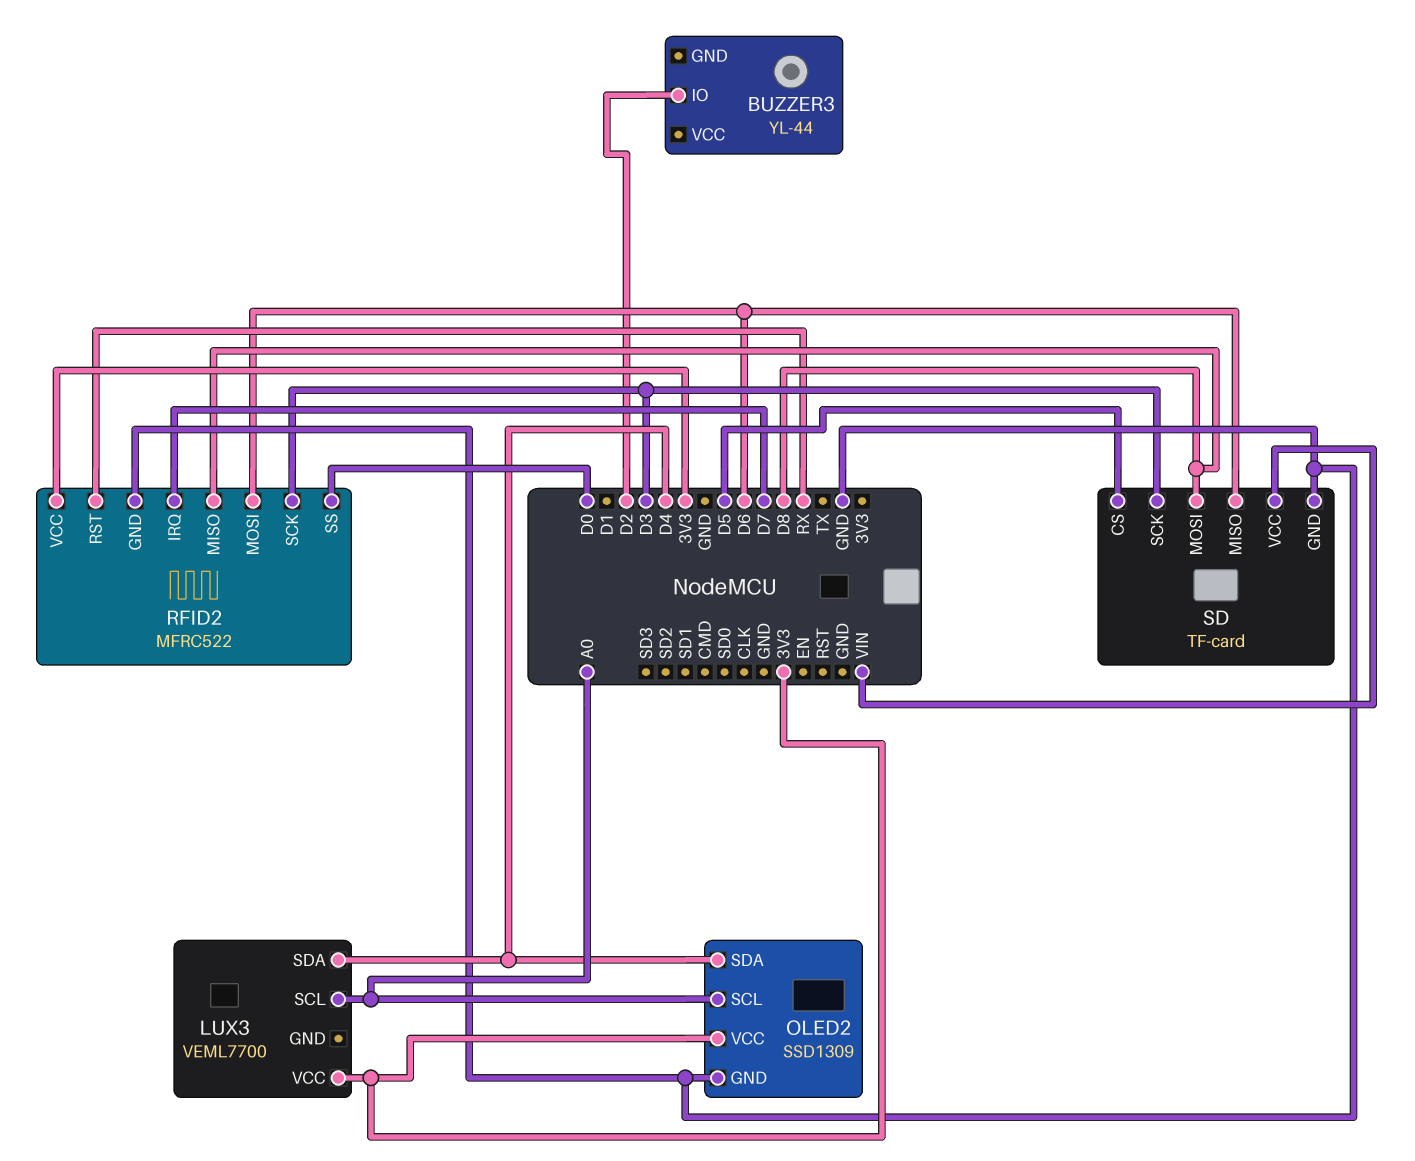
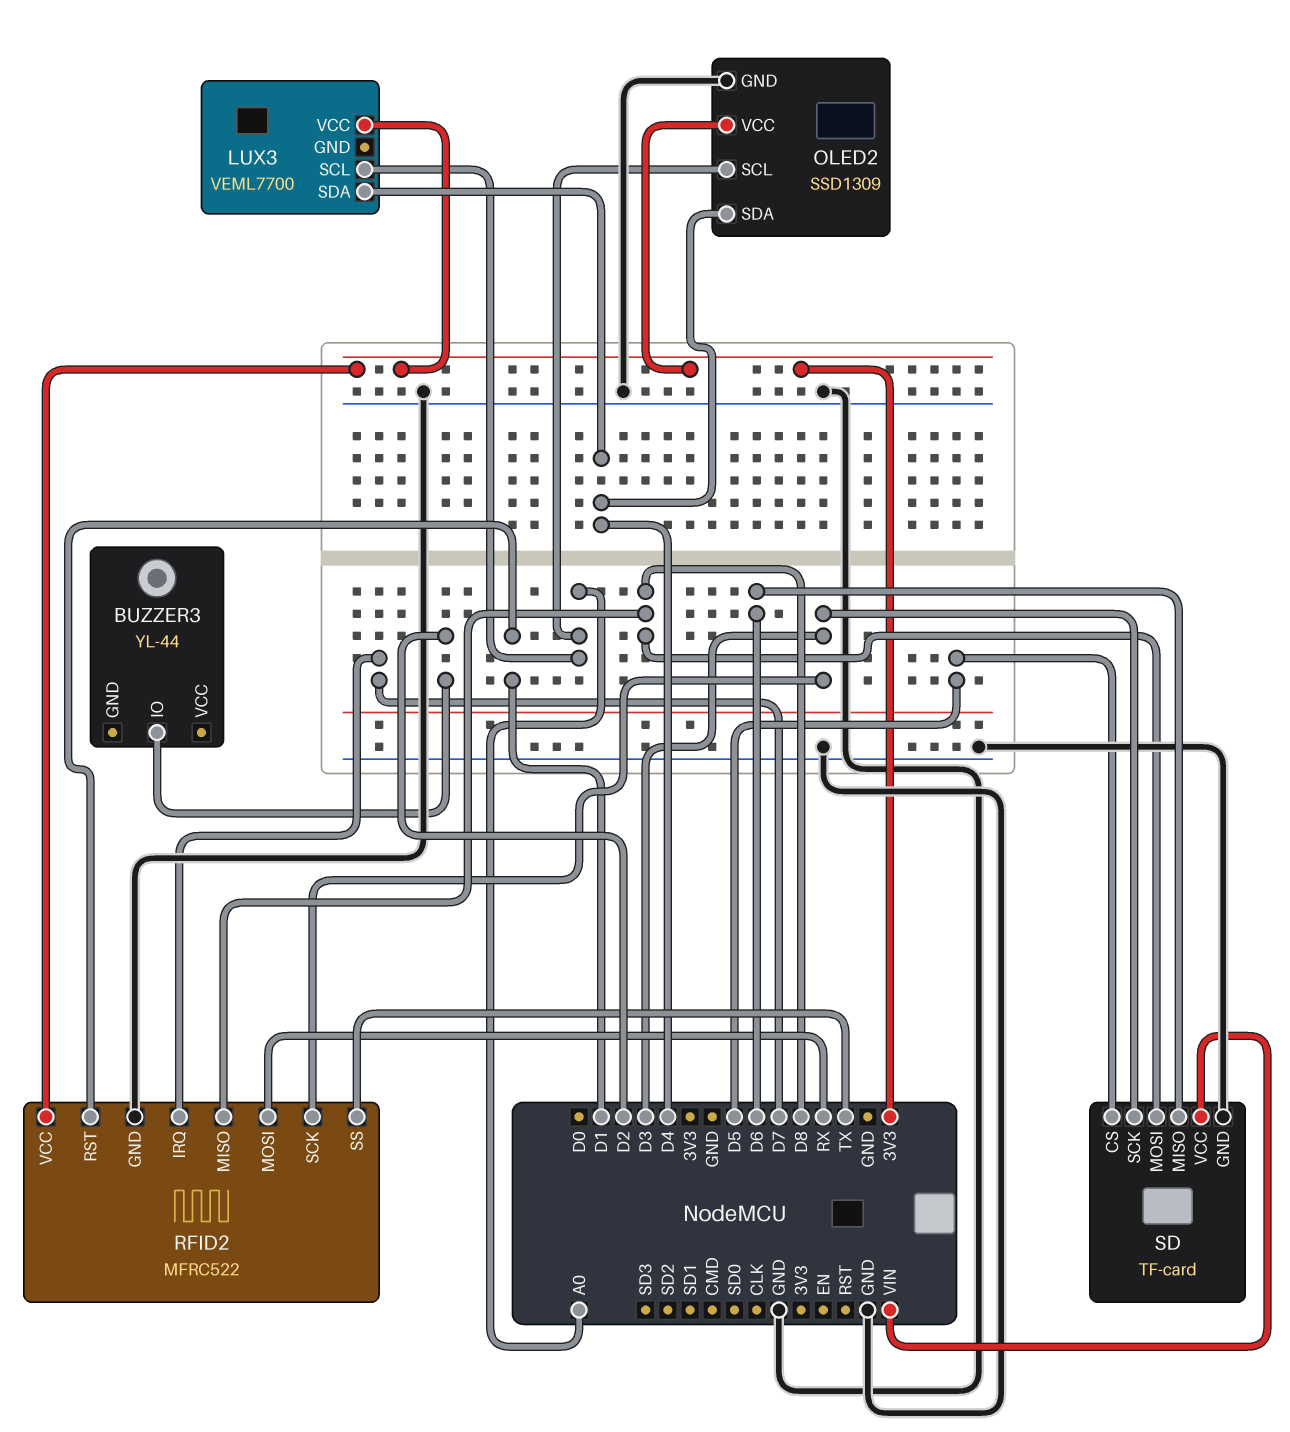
RFID2 pin MOSI: D6 -> RX
RFID2 pin RST: RX -> D1
RFID2 pin SS: D0 -> TX

